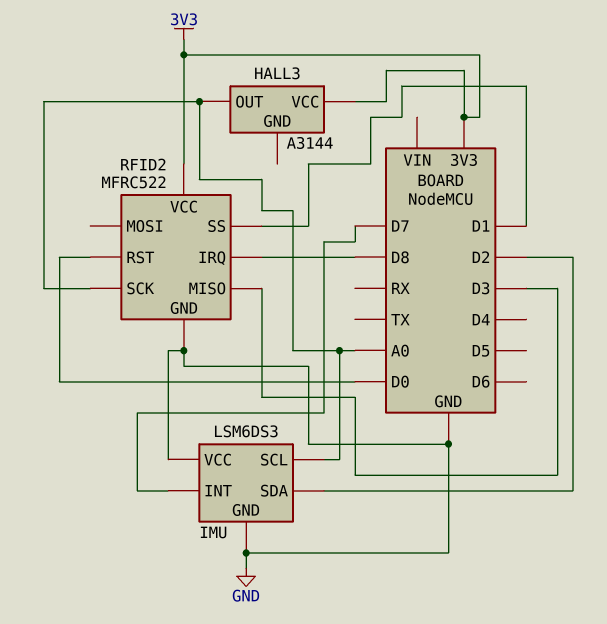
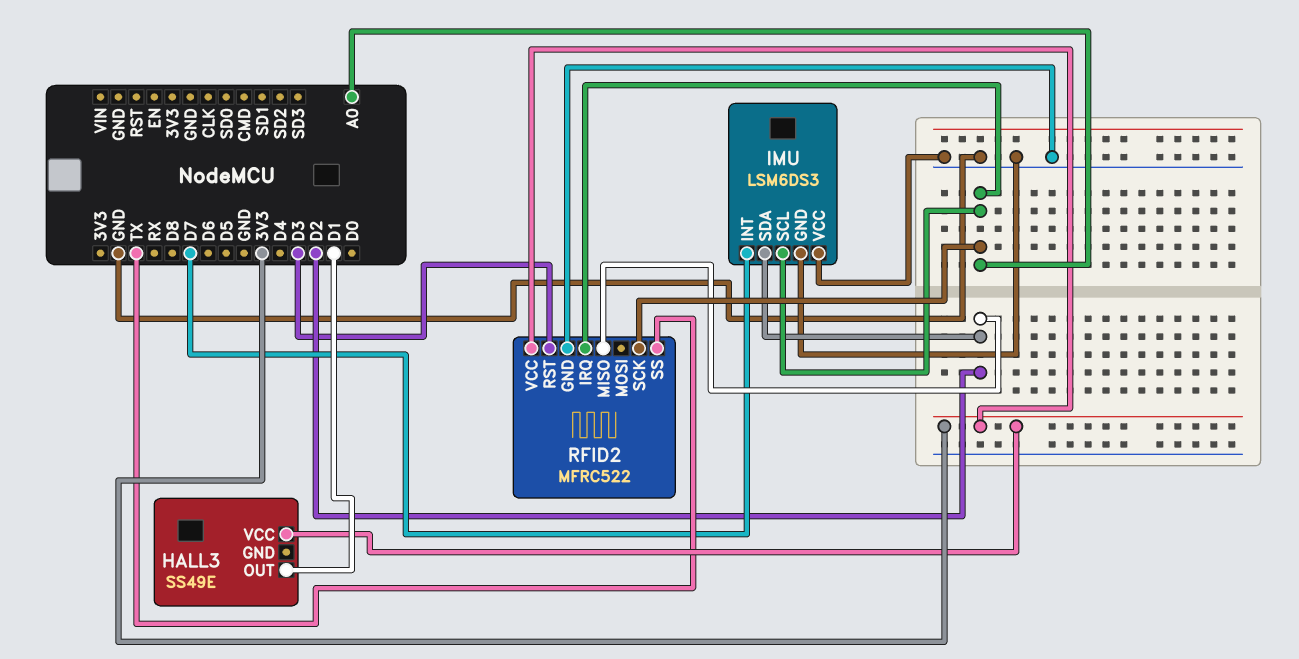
HALL3: A3144 -> SS49E
HALL3 pin OUT: A0 -> D1
RFID2 pin IRQ: D8 -> A0
RFID2 pin MISO: D3 -> D2
RFID2 pin RST: D0 -> D3
RFID2 pin SS: D1 -> TX

